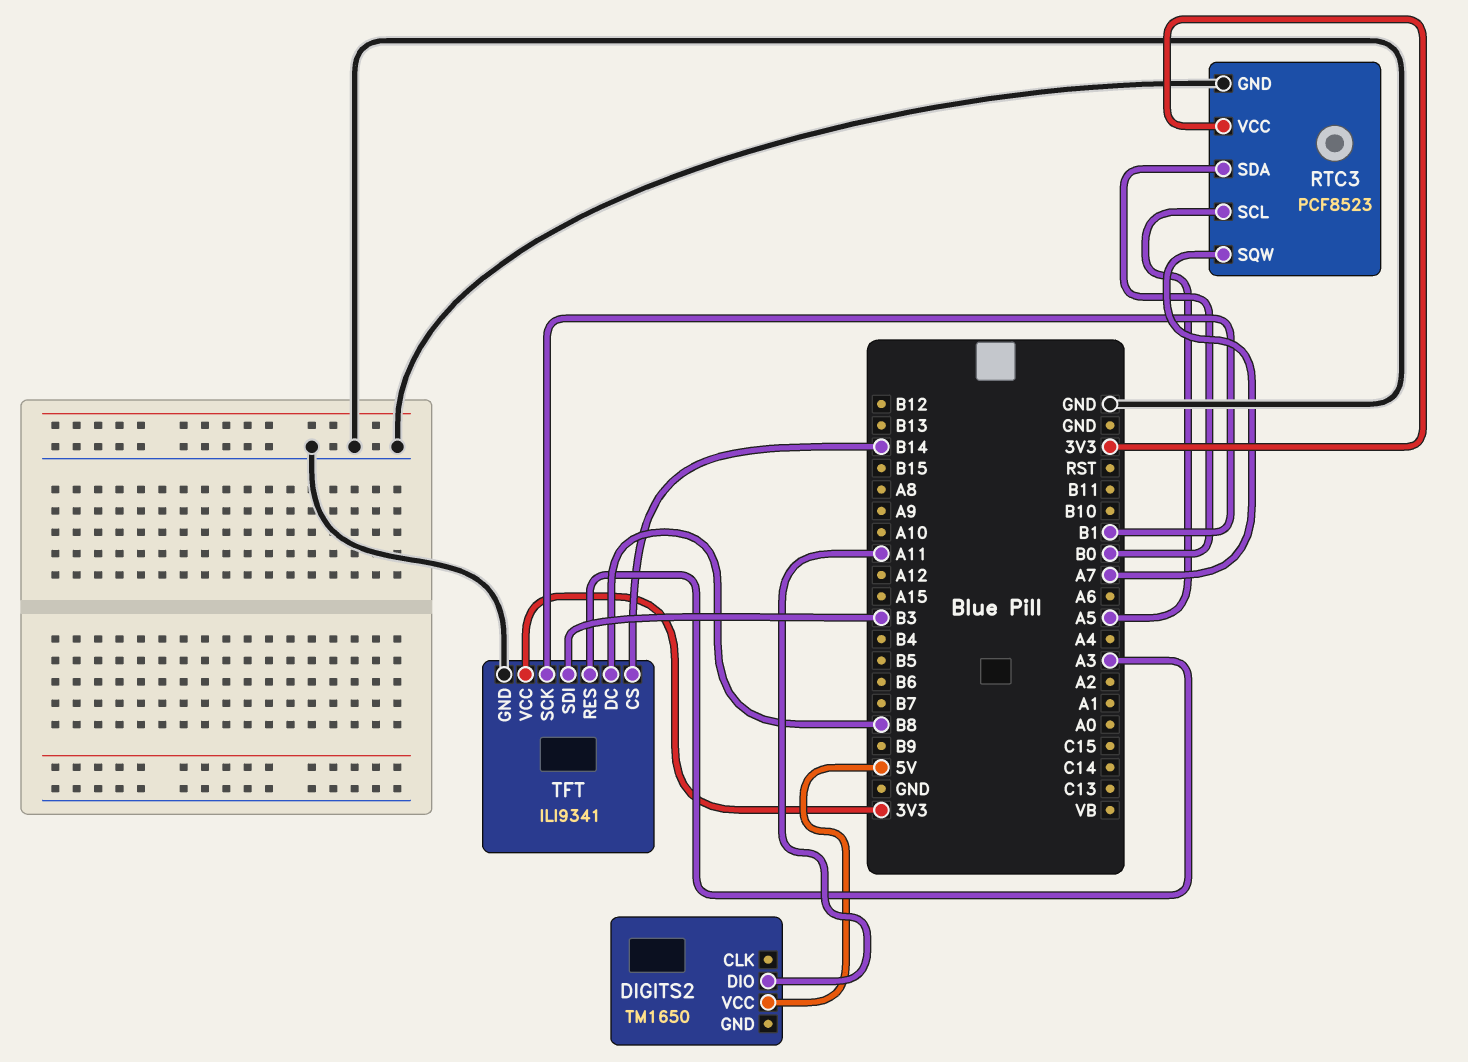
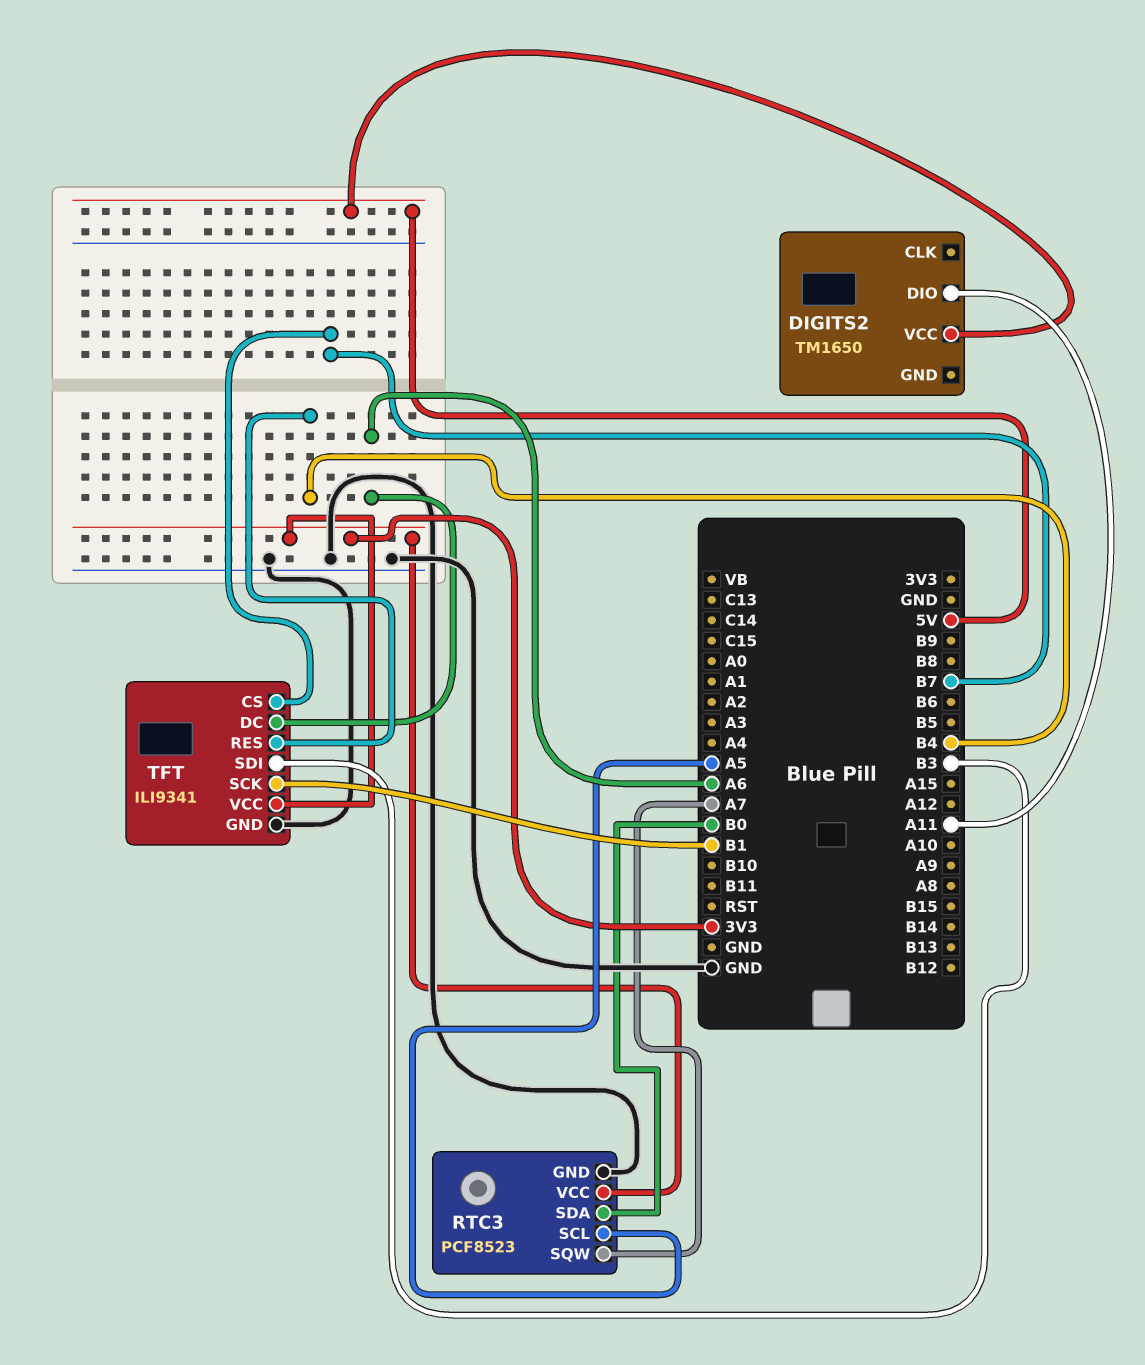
TFT pin CS: B14 -> B7
TFT pin DC: B8 -> A6
TFT pin RES: A3 -> B4

